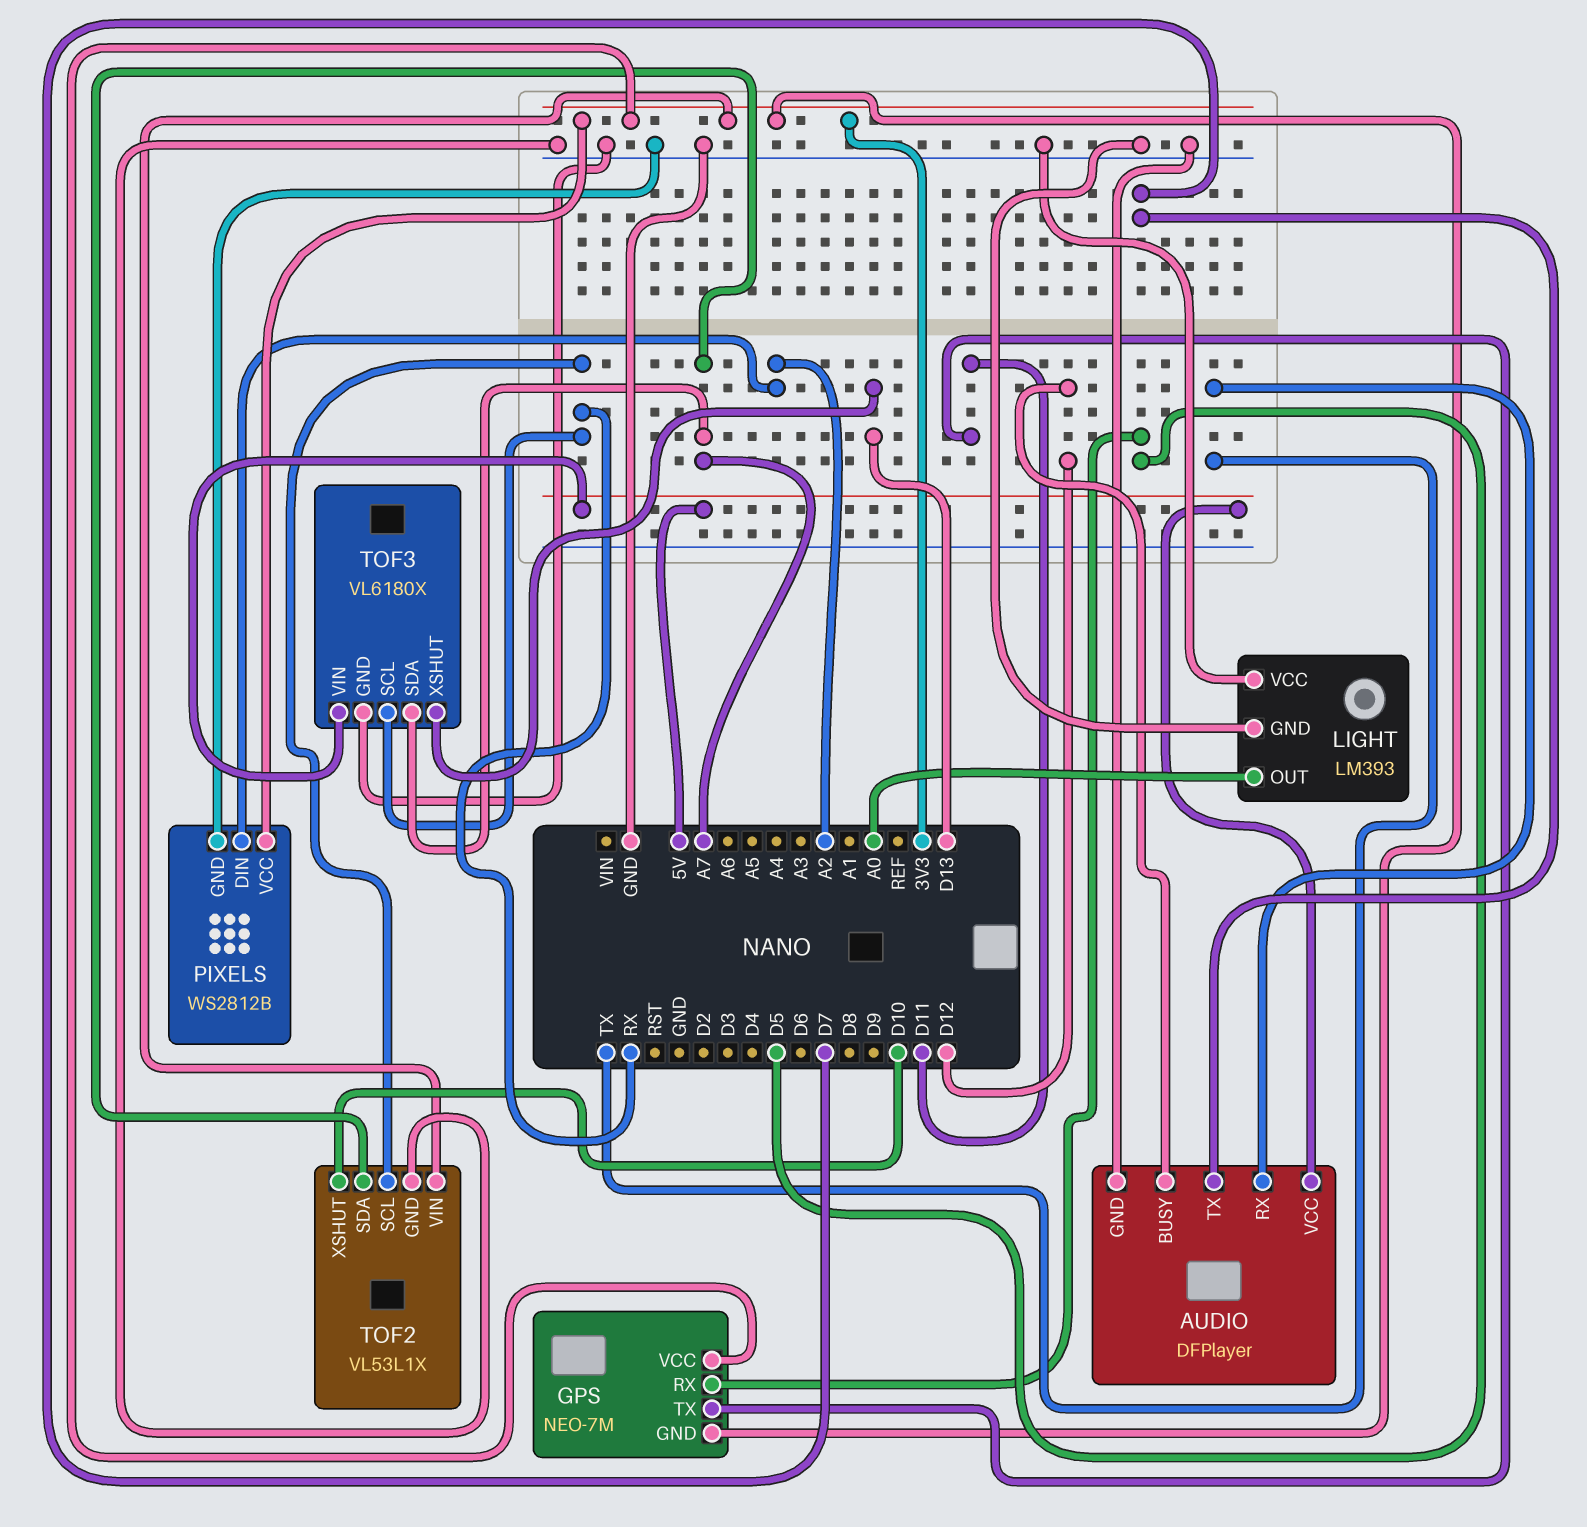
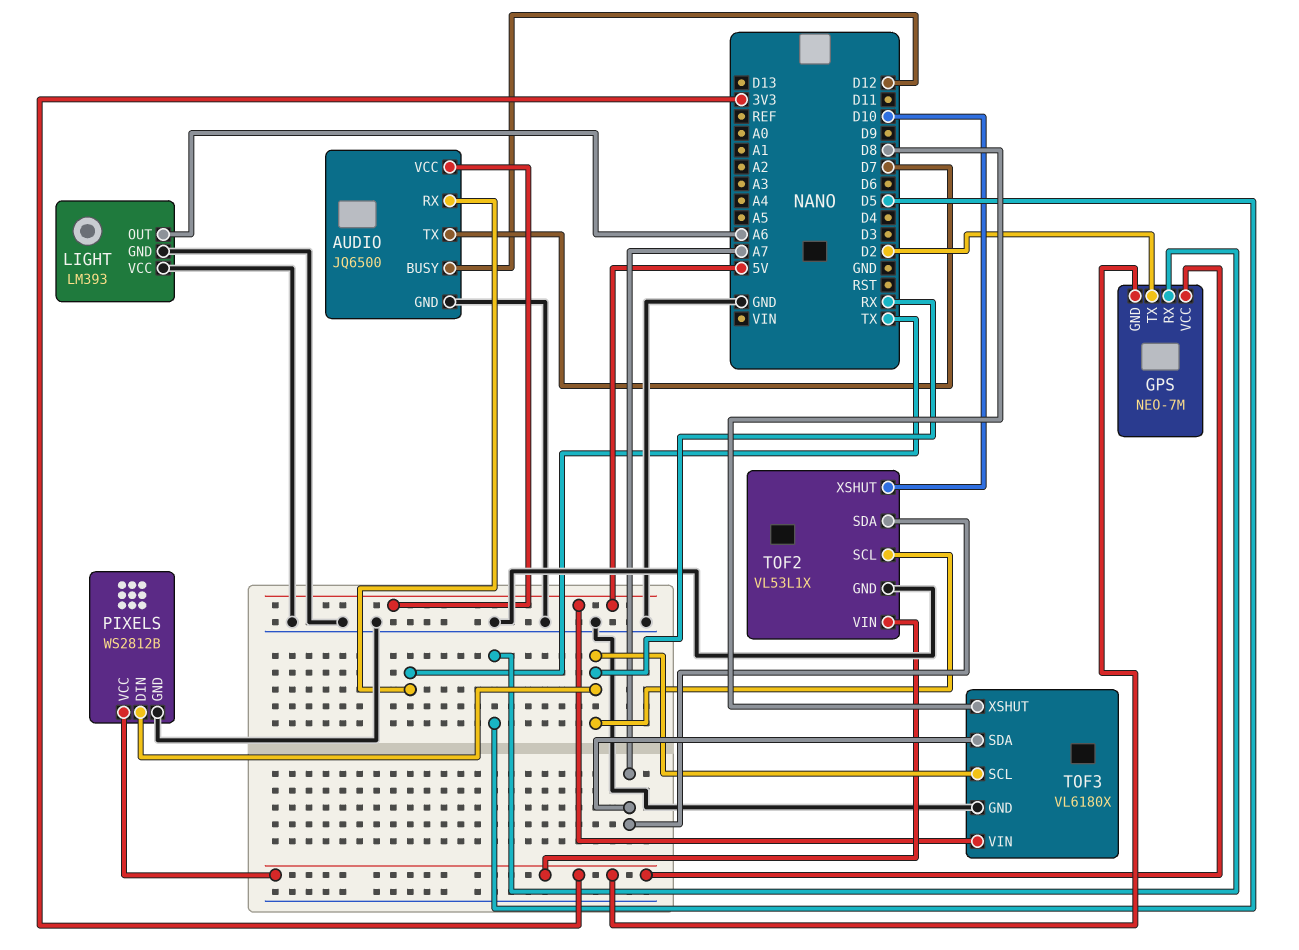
AUDIO: DFPlayer -> JQ6500
GPS pin TX: D11 -> D2
LIGHT pin OUT: A0 -> A6
PIXELS pin DIN: A2 -> RX
TOF3 pin XSHUT: D13 -> D8

